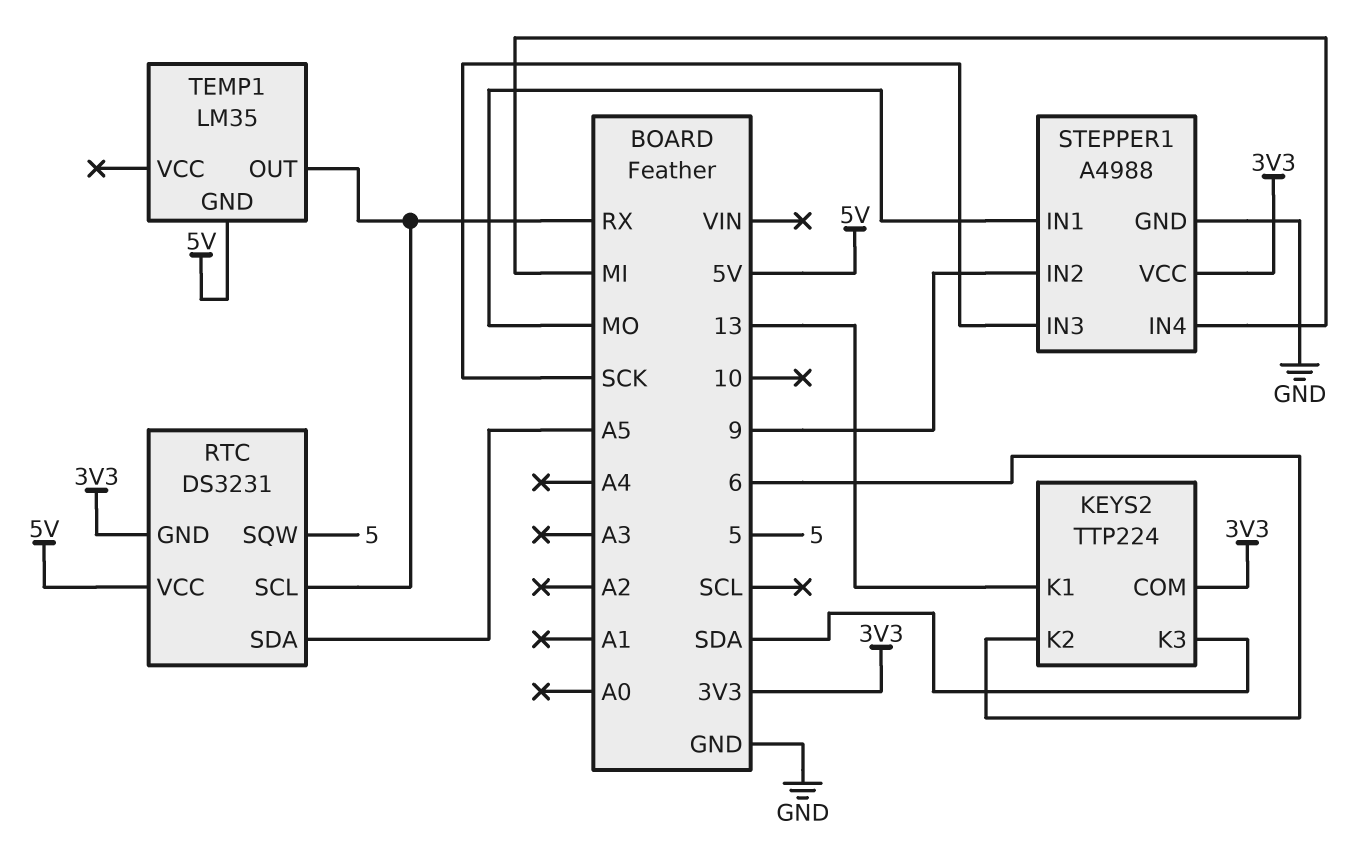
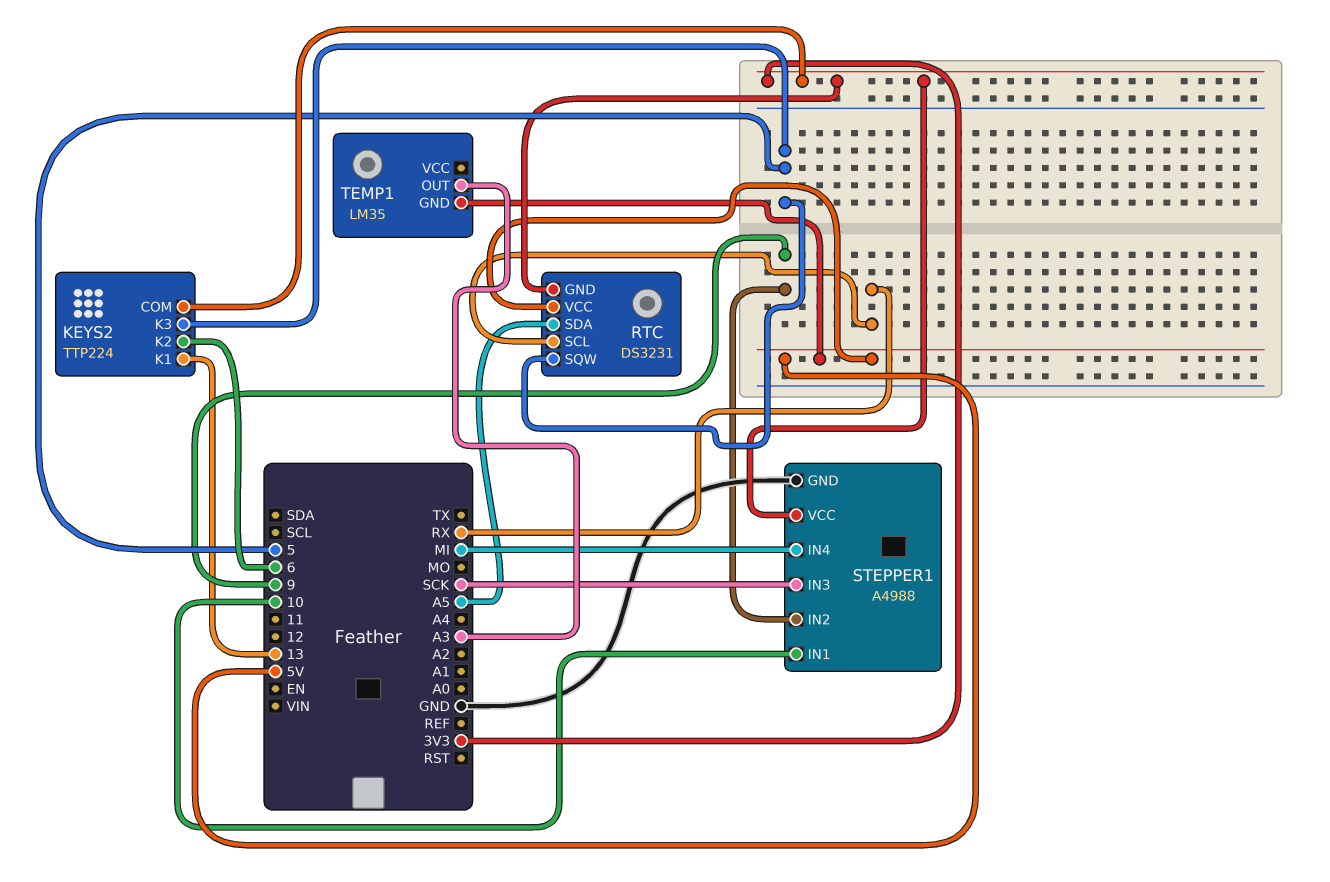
KEYS2 pin K3: SDA -> 5
STEPPER1 pin IN1: MO -> 10
TEMP1 pin OUT: RX -> A3

